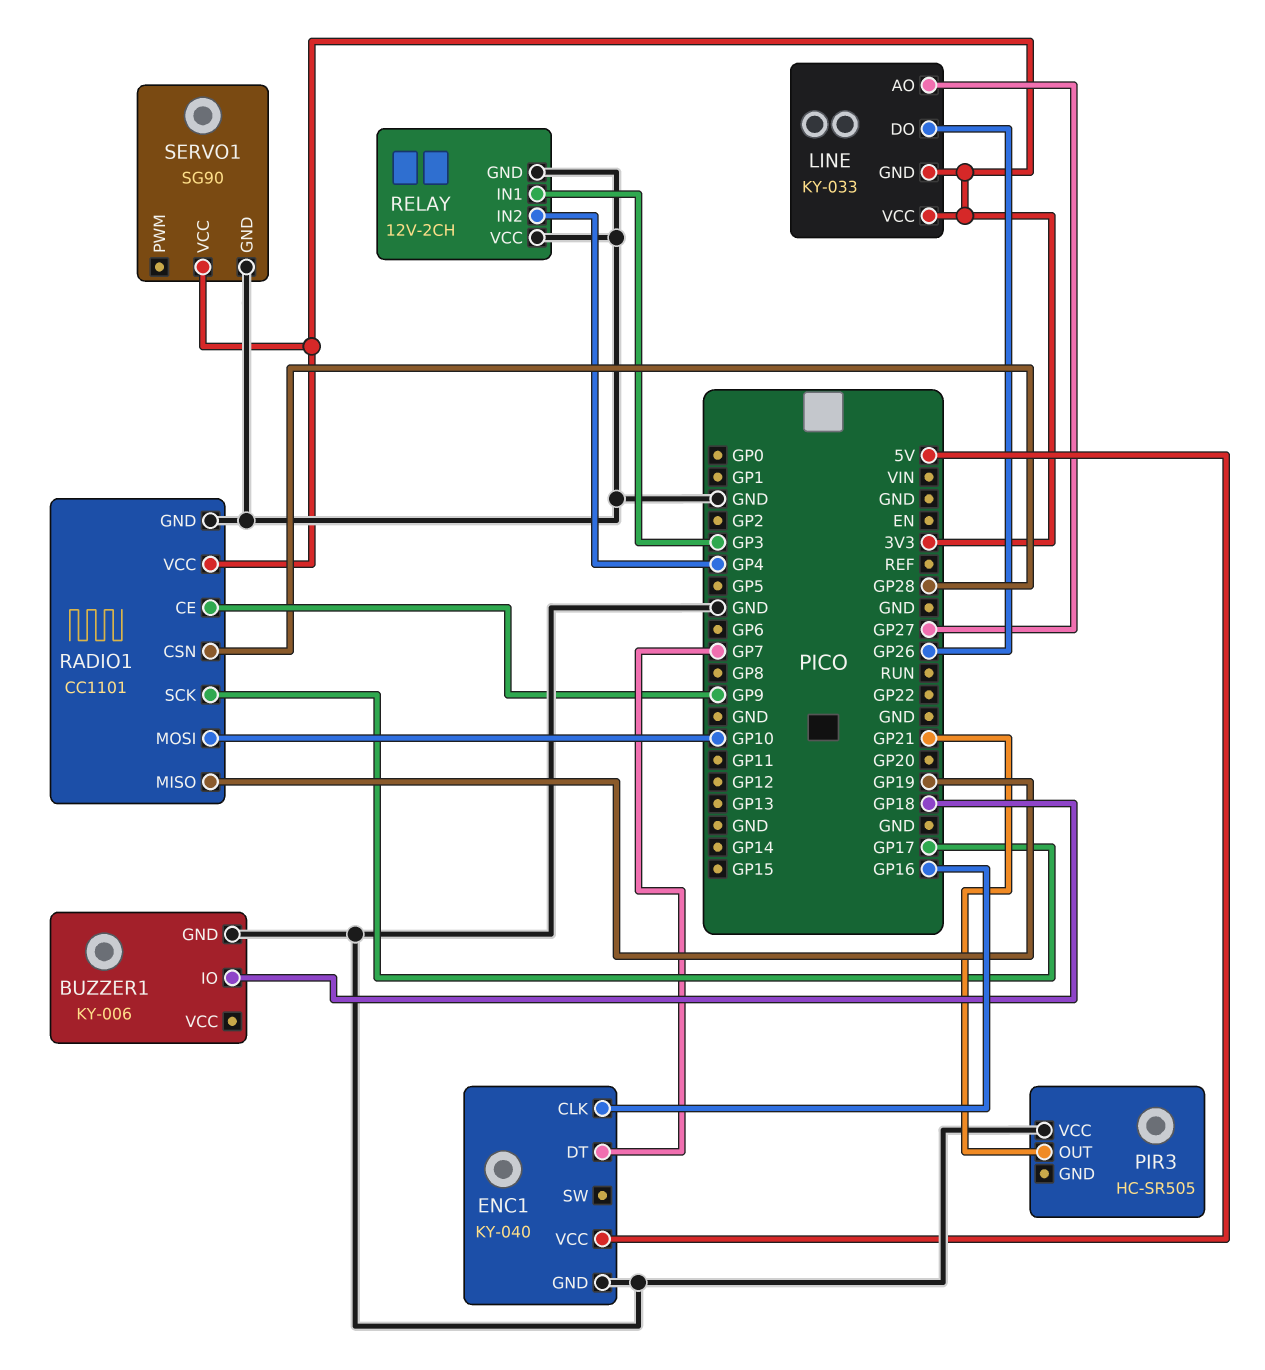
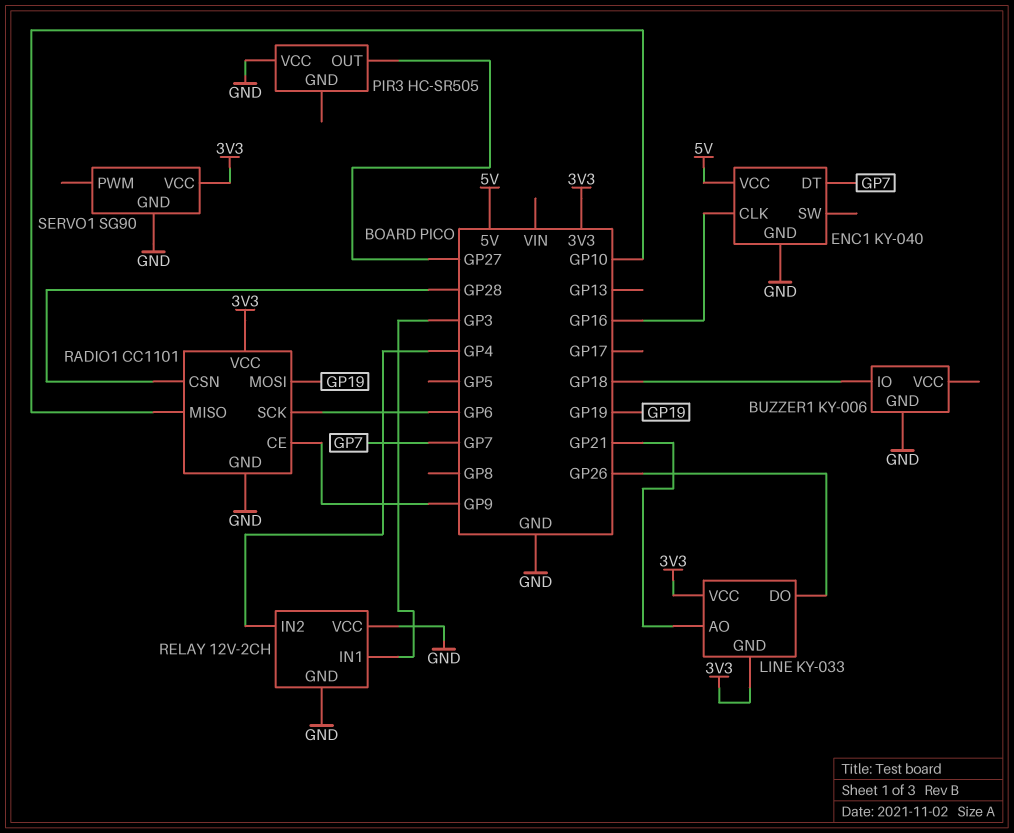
LINE pin AO: GP27 -> GP21
PIR3 pin OUT: GP21 -> GP27
RADIO1 pin MISO: GP19 -> GP10
RADIO1 pin MOSI: GP10 -> GP19
RADIO1 pin SCK: GP17 -> GP6

